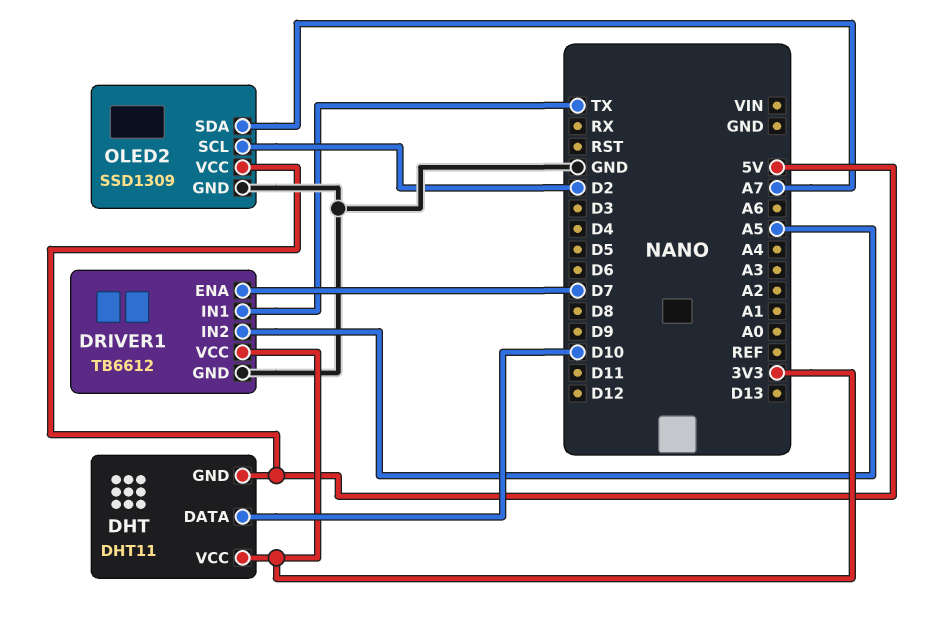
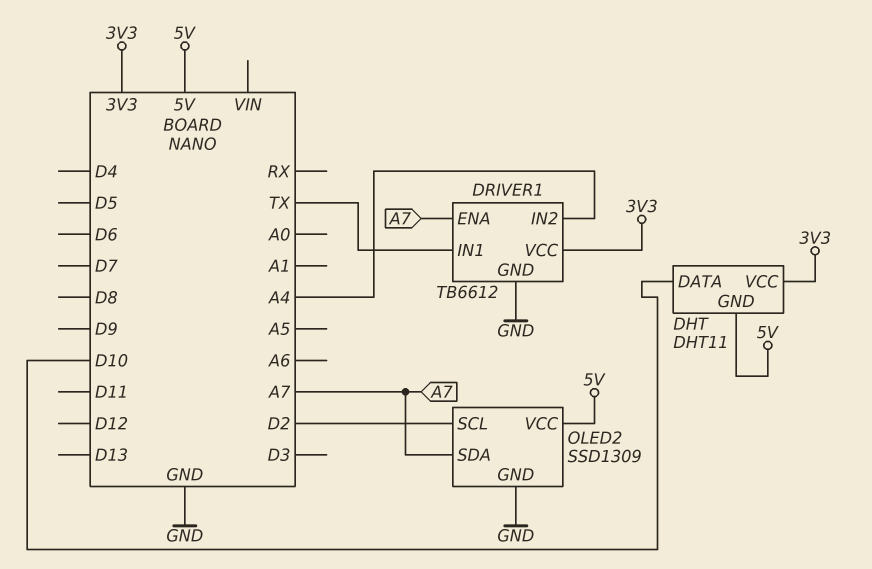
DRIVER1 pin ENA: D7 -> A7
DRIVER1 pin IN2: A5 -> A4

